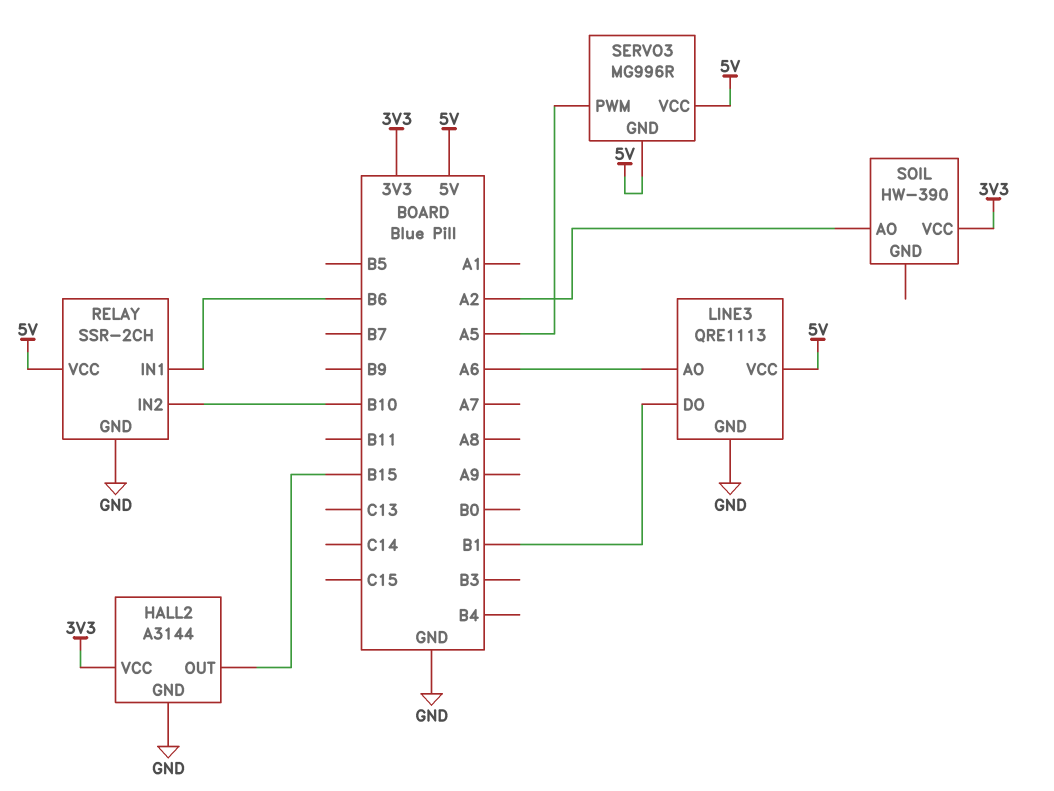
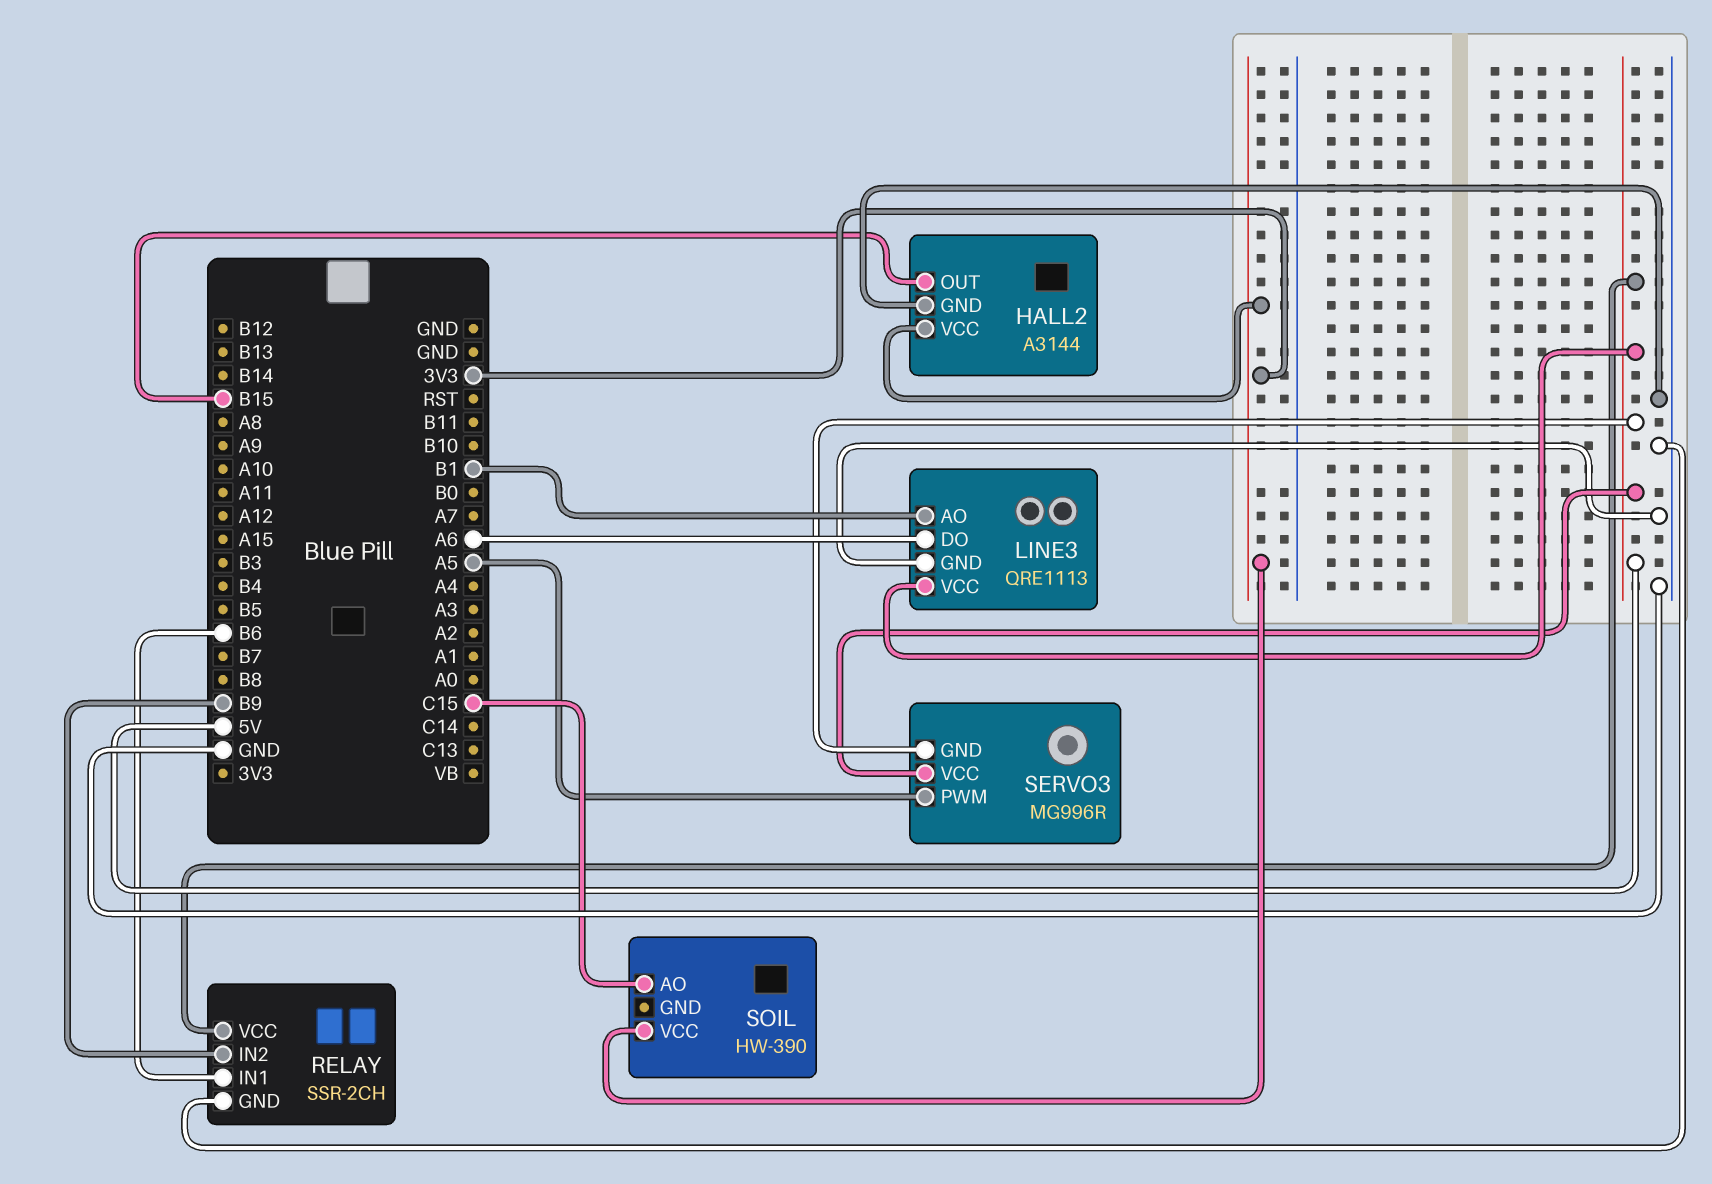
LINE3 pin AO: A6 -> B1
LINE3 pin DO: B1 -> A6
RELAY pin IN2: B10 -> B9
SOIL pin AO: A2 -> C15

